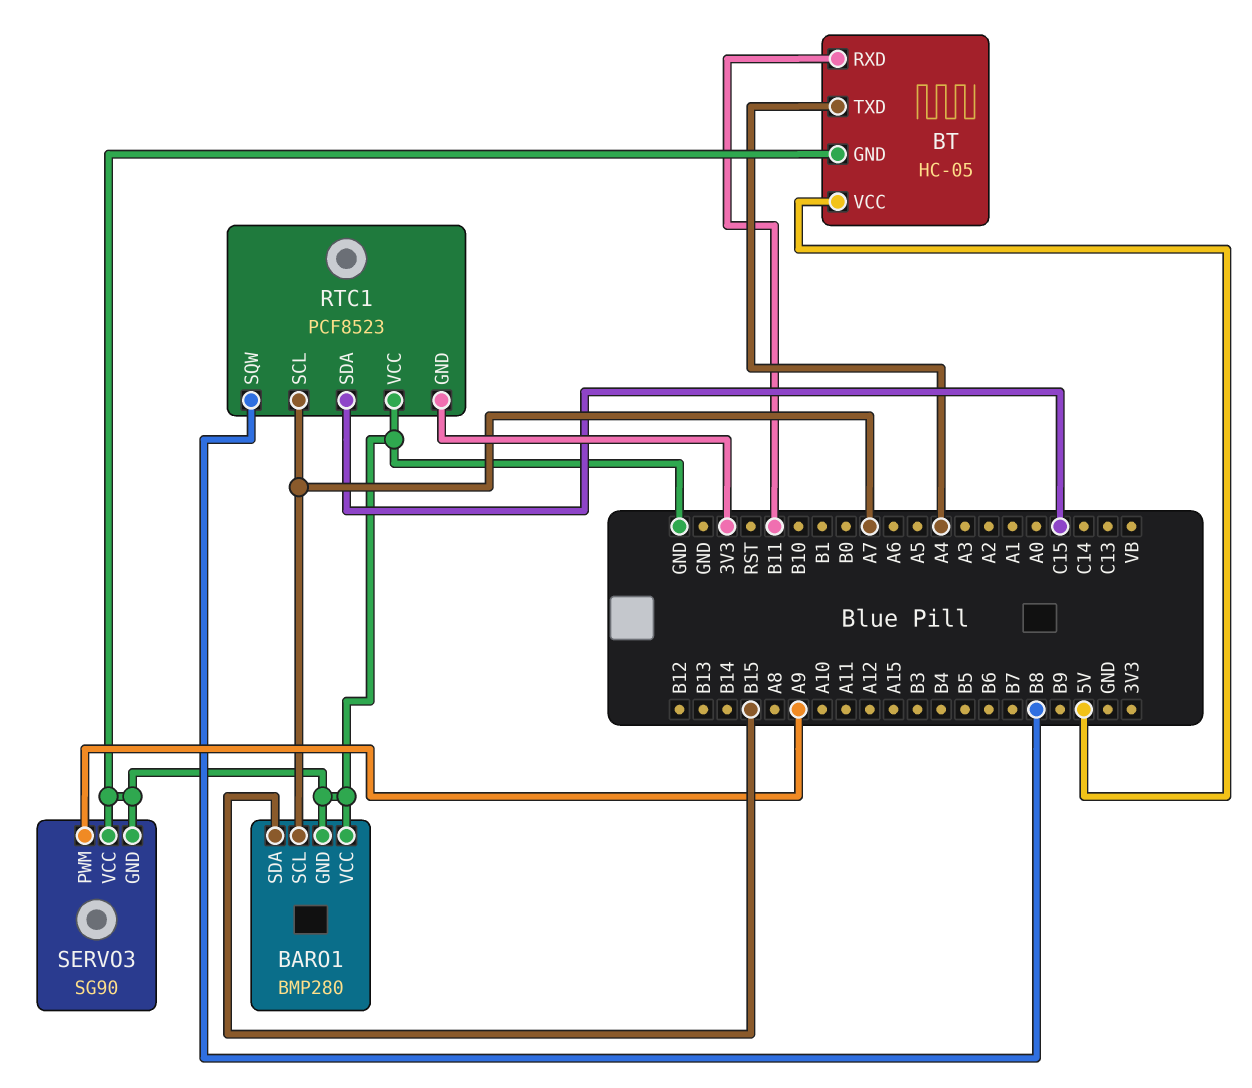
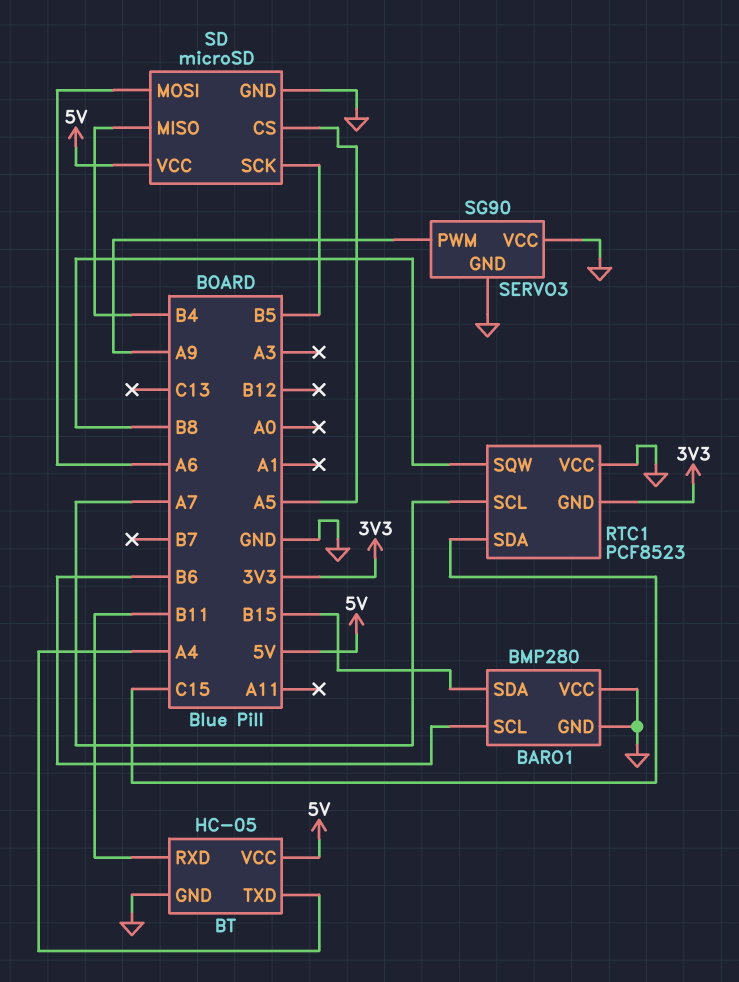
BARO1 pin SCL: A7 -> B6
SD: none -> microSD
SD pin CS: none -> A5
SD pin GND: none -> GND
SD pin MISO: none -> B4
SD pin MOSI: none -> A6
SD pin SCK: none -> B5
SD pin VCC: none -> 5V

